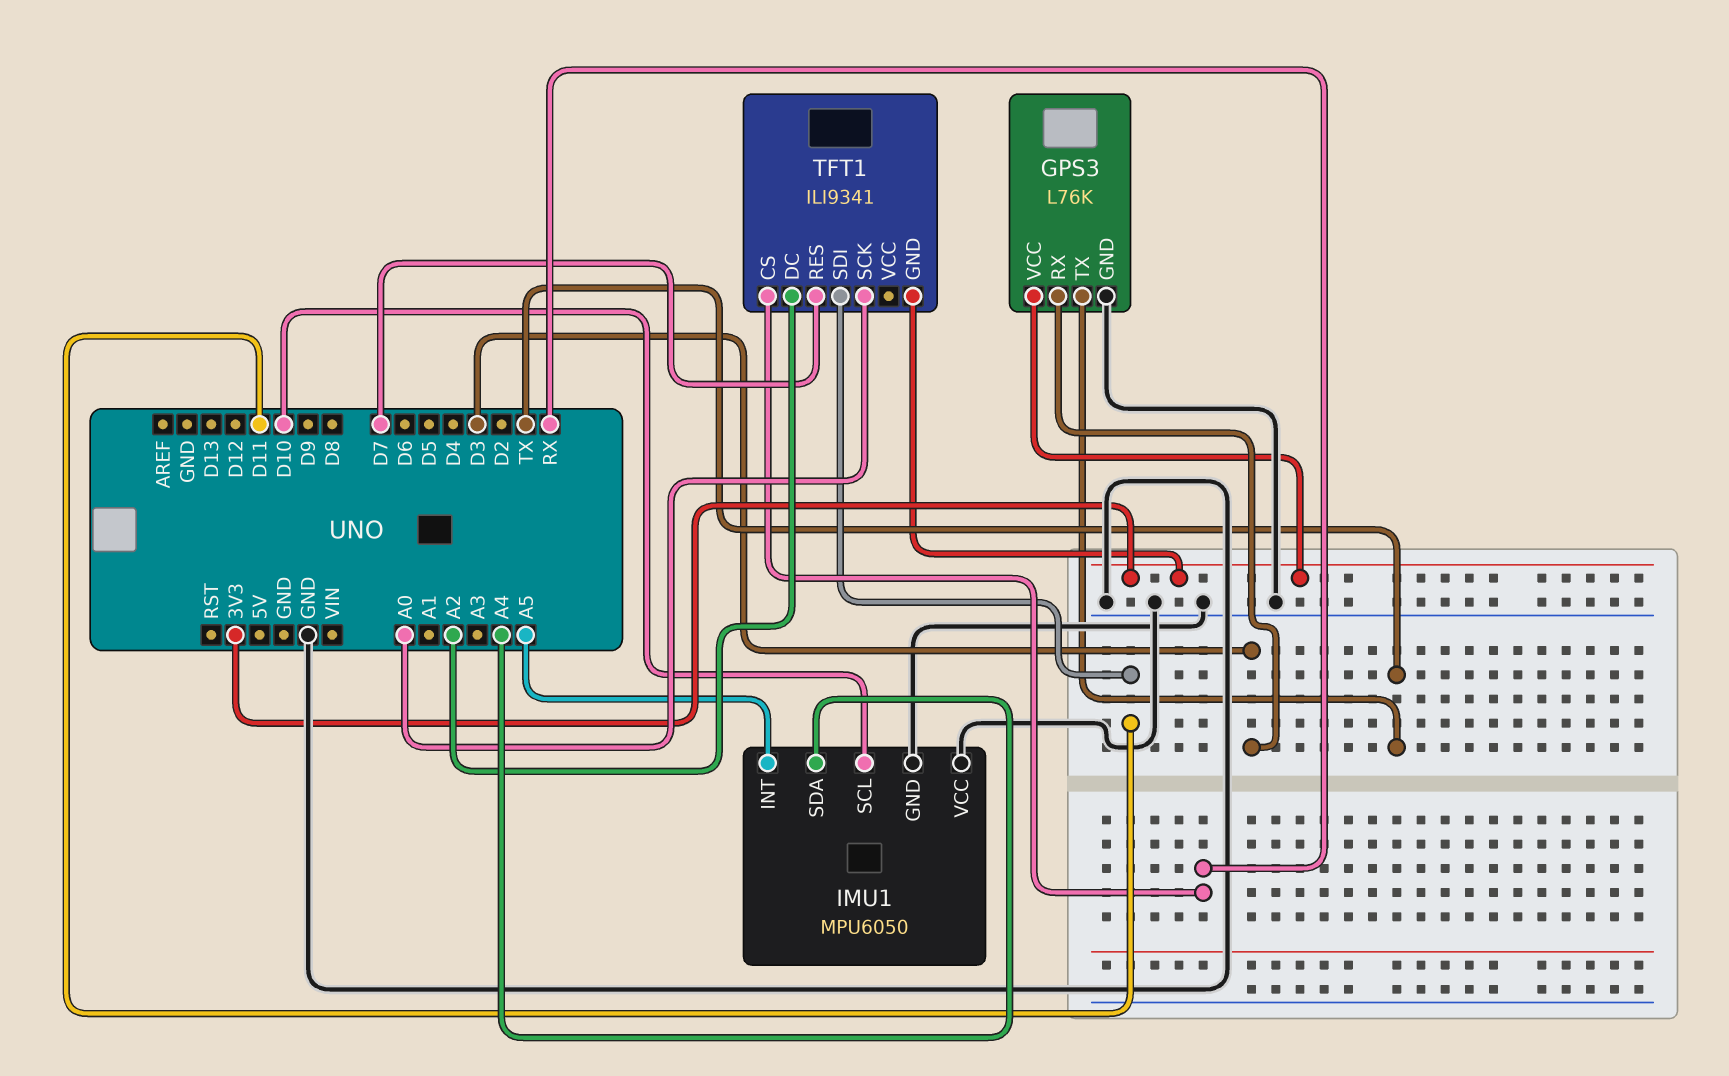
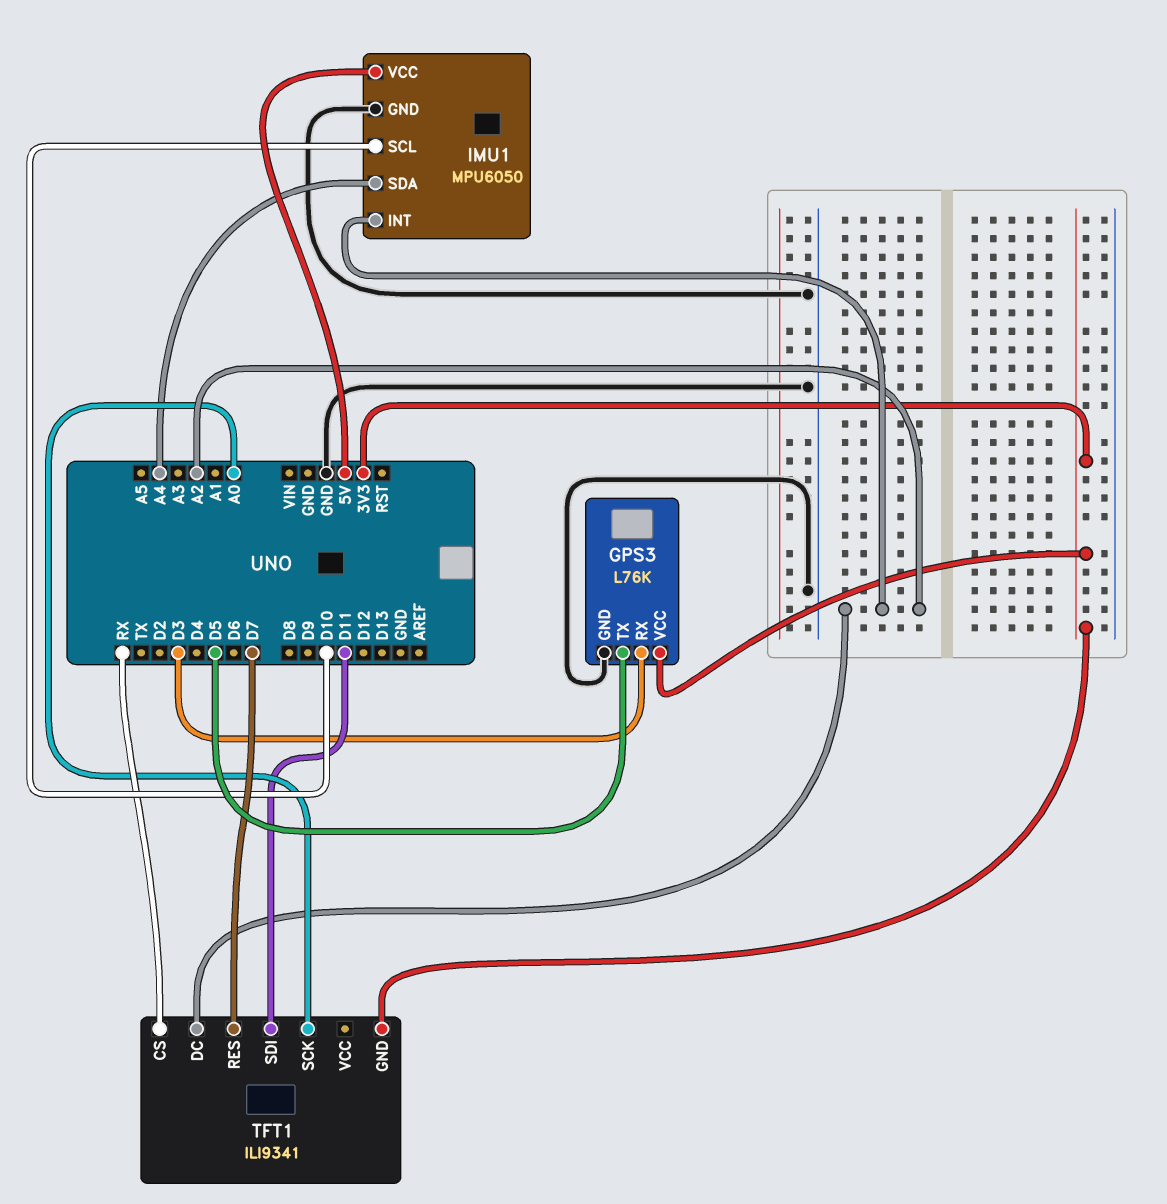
GPS3 pin TX: TX -> D5
IMU1 pin INT: A5 -> A2
IMU1 pin VCC: GND -> 5V

